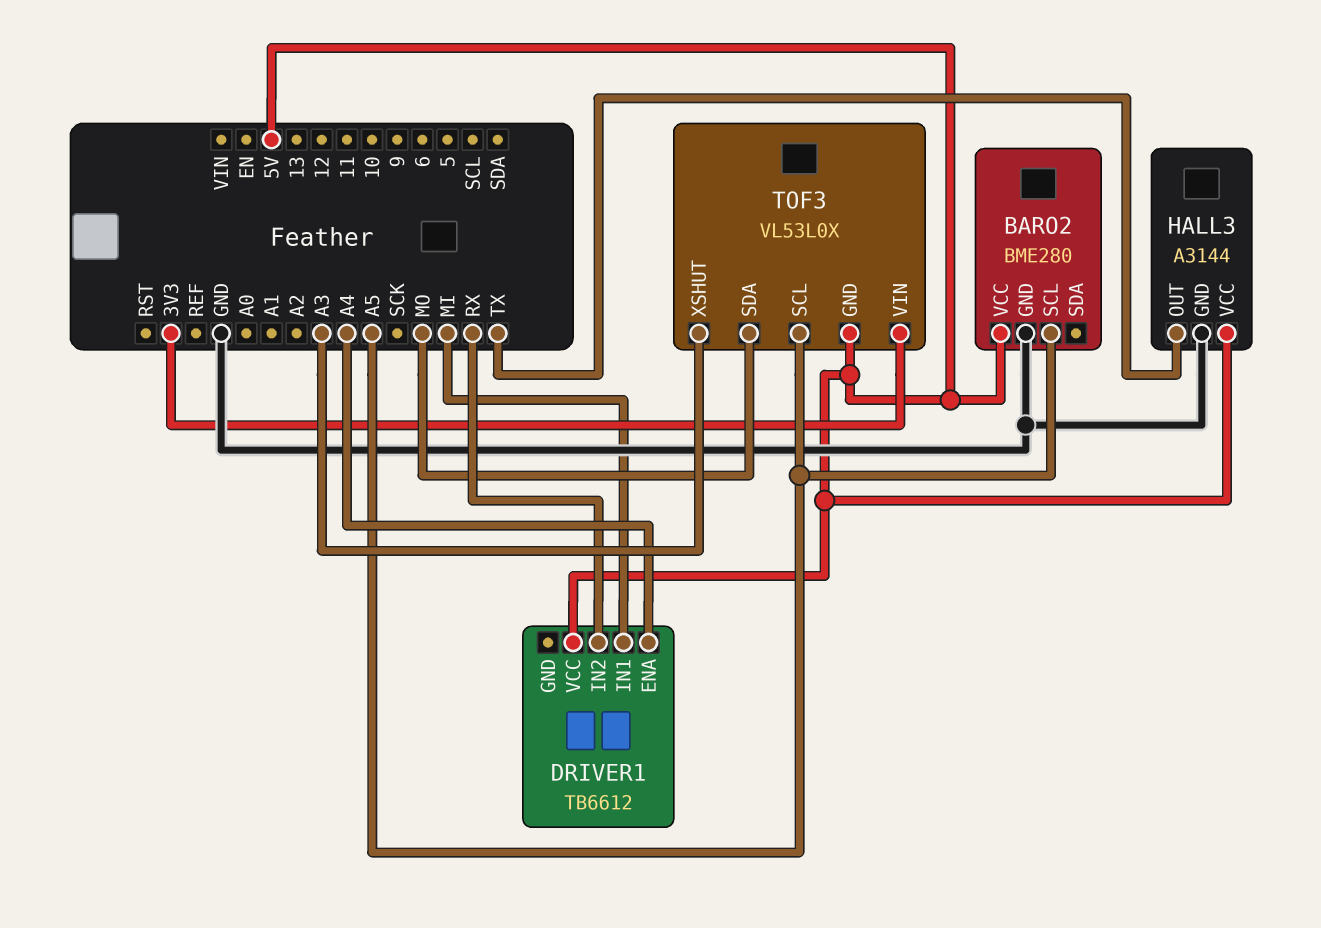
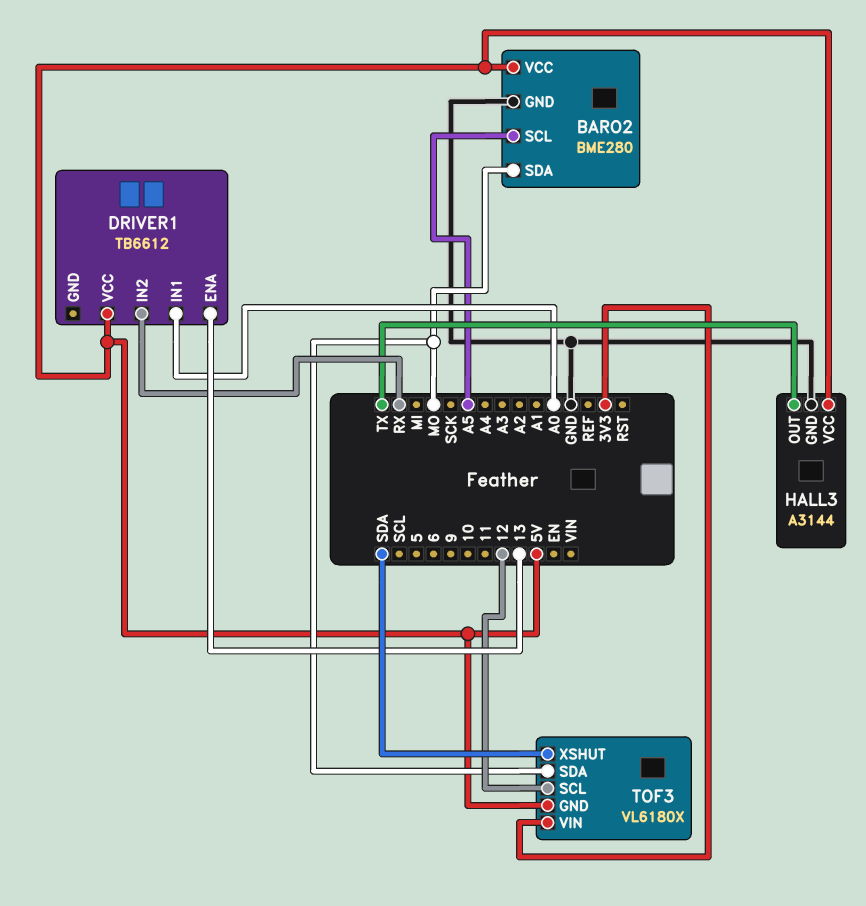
BARO2 pin SDA: none -> MO
DRIVER1 pin ENA: A4 -> 13
DRIVER1 pin IN1: MI -> A0
TOF3: VL53L0X -> VL6180X
TOF3 pin SCL: A5 -> 12
TOF3 pin XSHUT: A3 -> SDA

